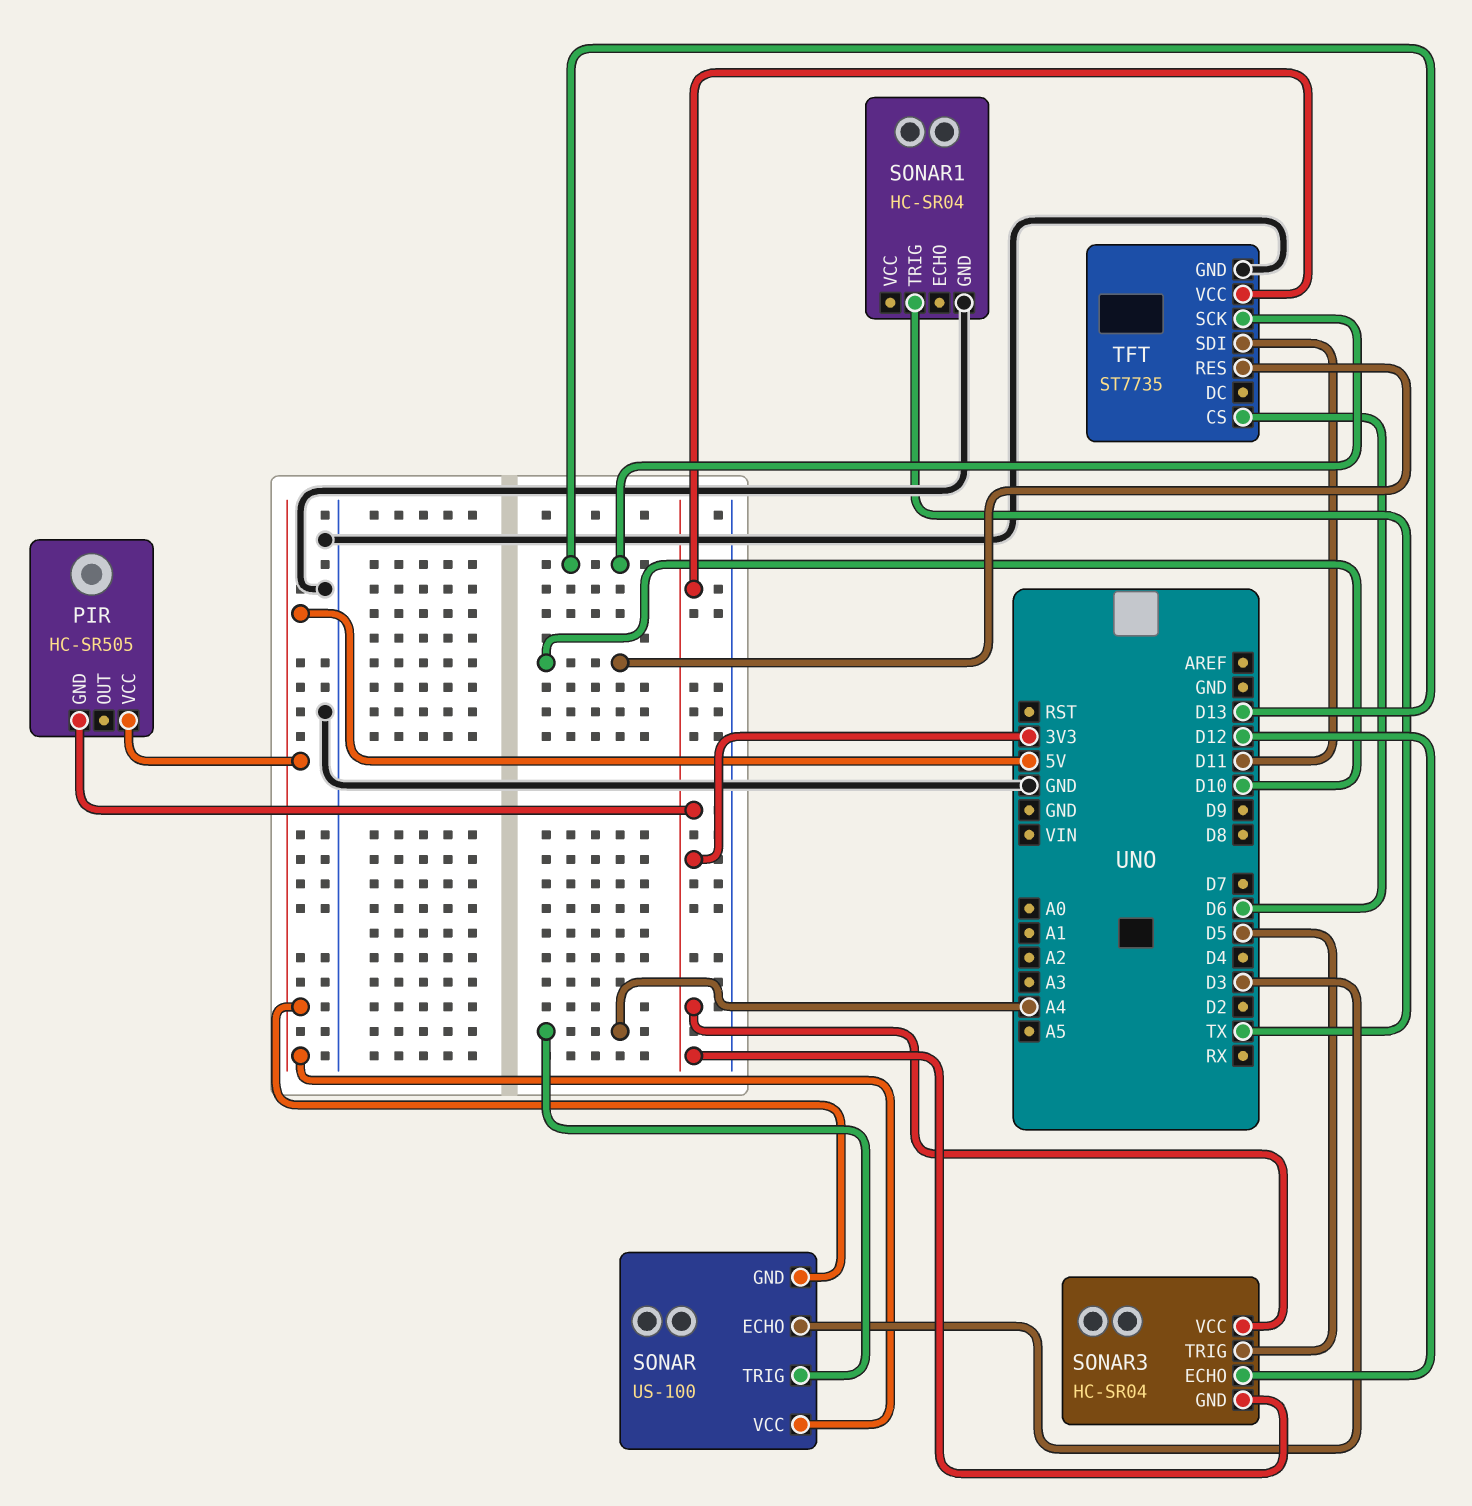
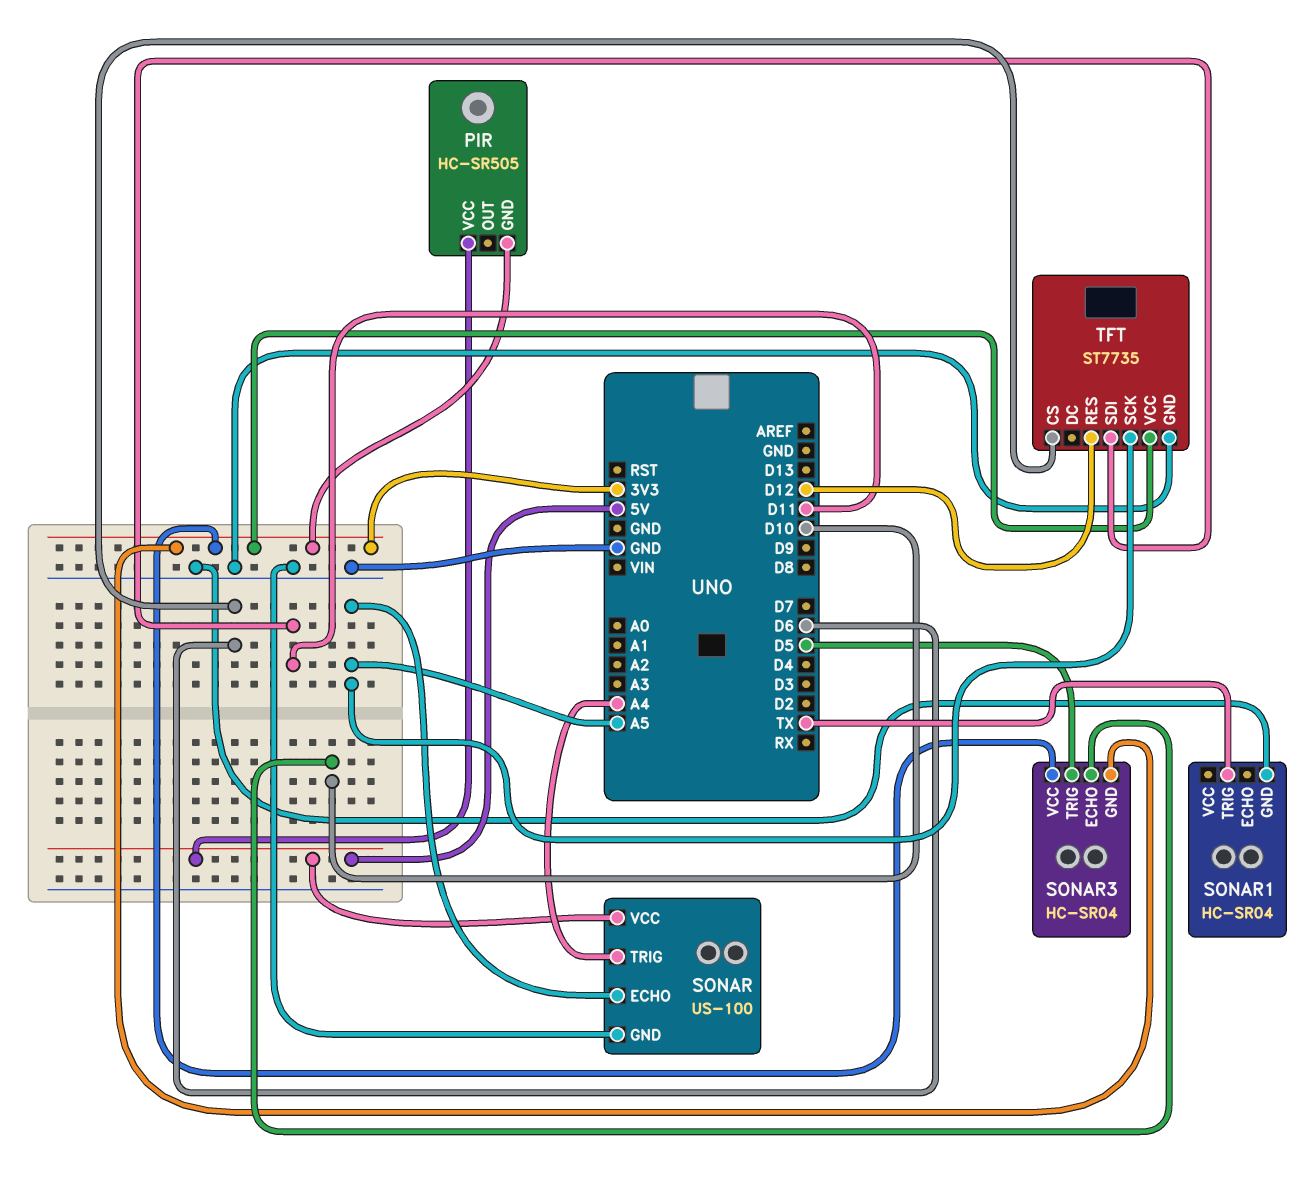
SONAR pin ECHO: D3 -> A5
SONAR pin GND: 5V -> GND
SONAR3 pin ECHO: D12 -> D10
TFT pin RES: D10 -> D12
TFT pin SCK: D13 -> A5

